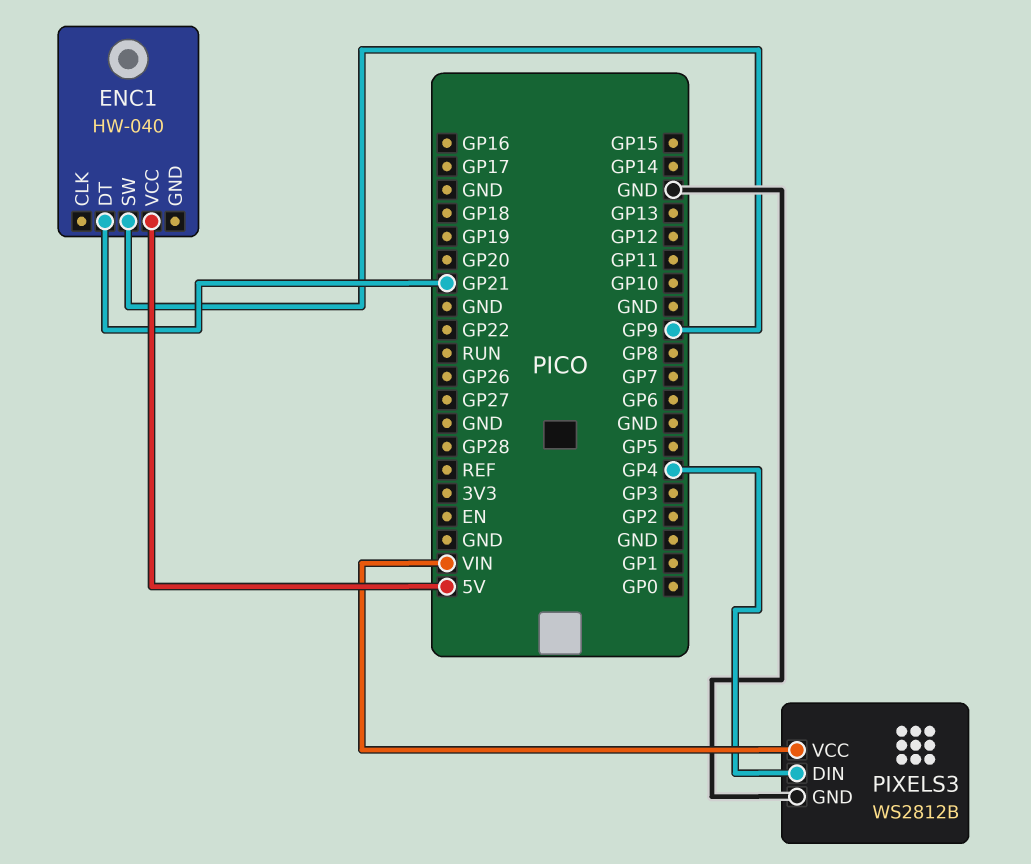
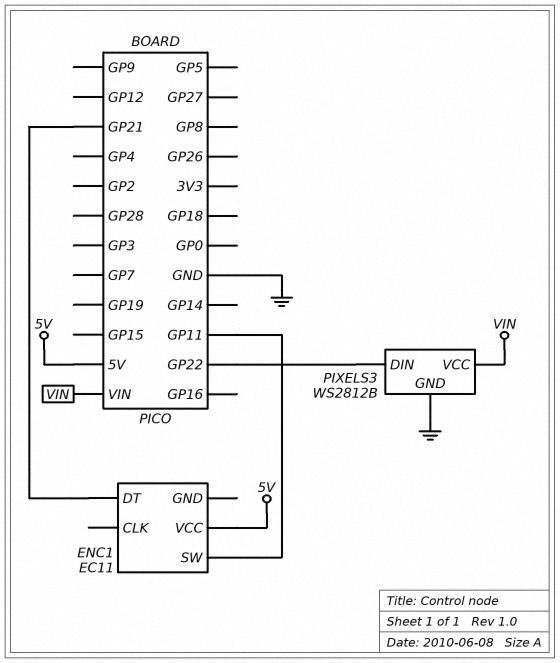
ENC1: HW-040 -> EC11
ENC1 pin SW: GP9 -> GP11
PIXELS3 pin DIN: GP4 -> GP22

